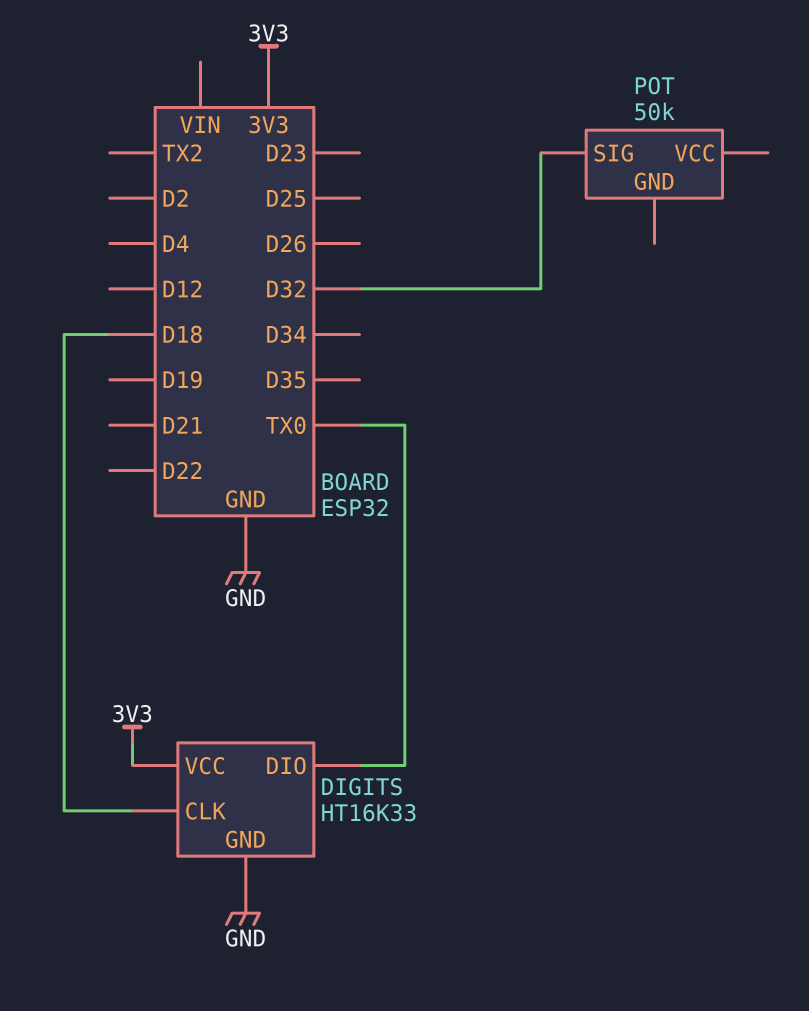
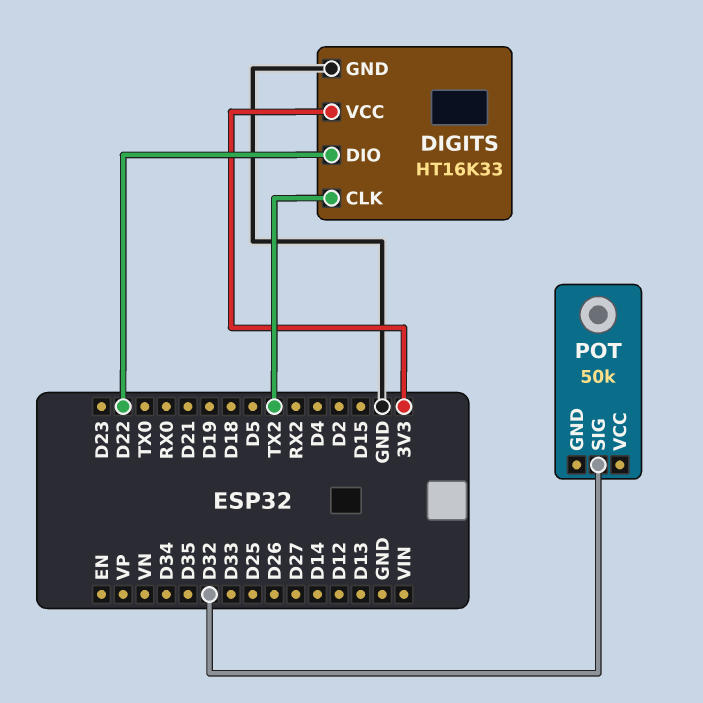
DIGITS pin CLK: D18 -> TX2
DIGITS pin DIO: TX0 -> D22

